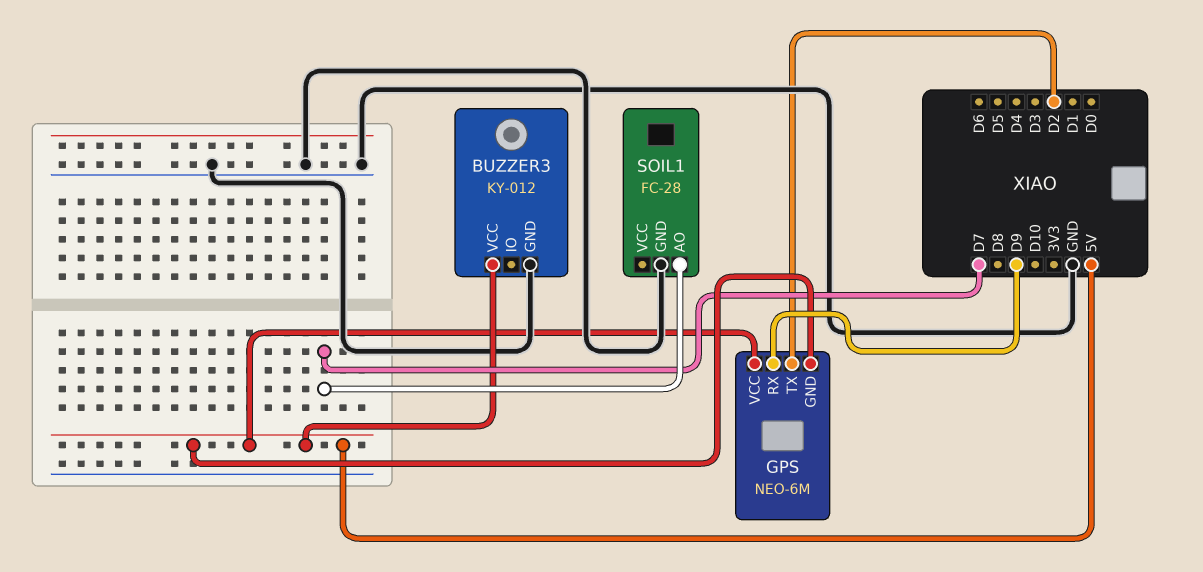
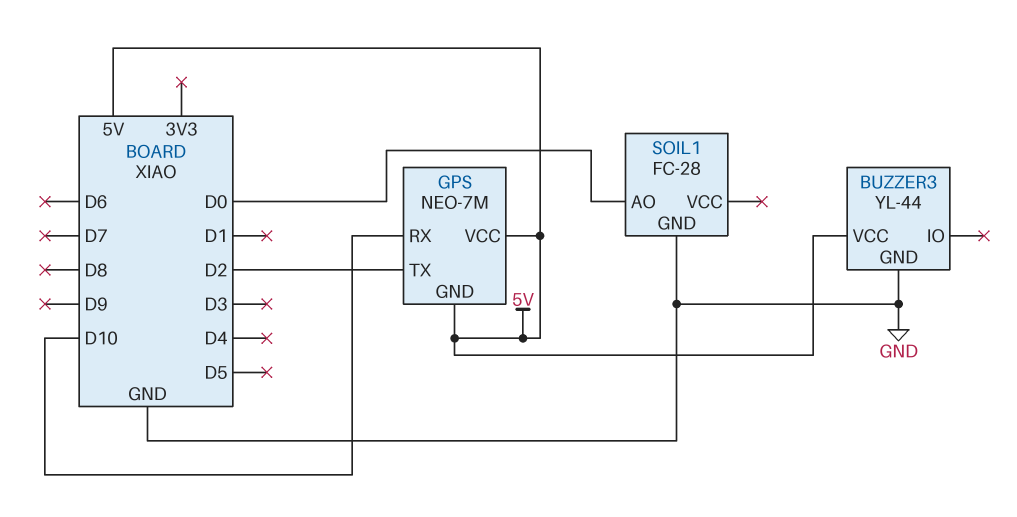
BUZZER3: KY-012 -> YL-44
GPS: NEO-6M -> NEO-7M
GPS pin RX: D9 -> D10
SOIL1 pin AO: D7 -> D0

